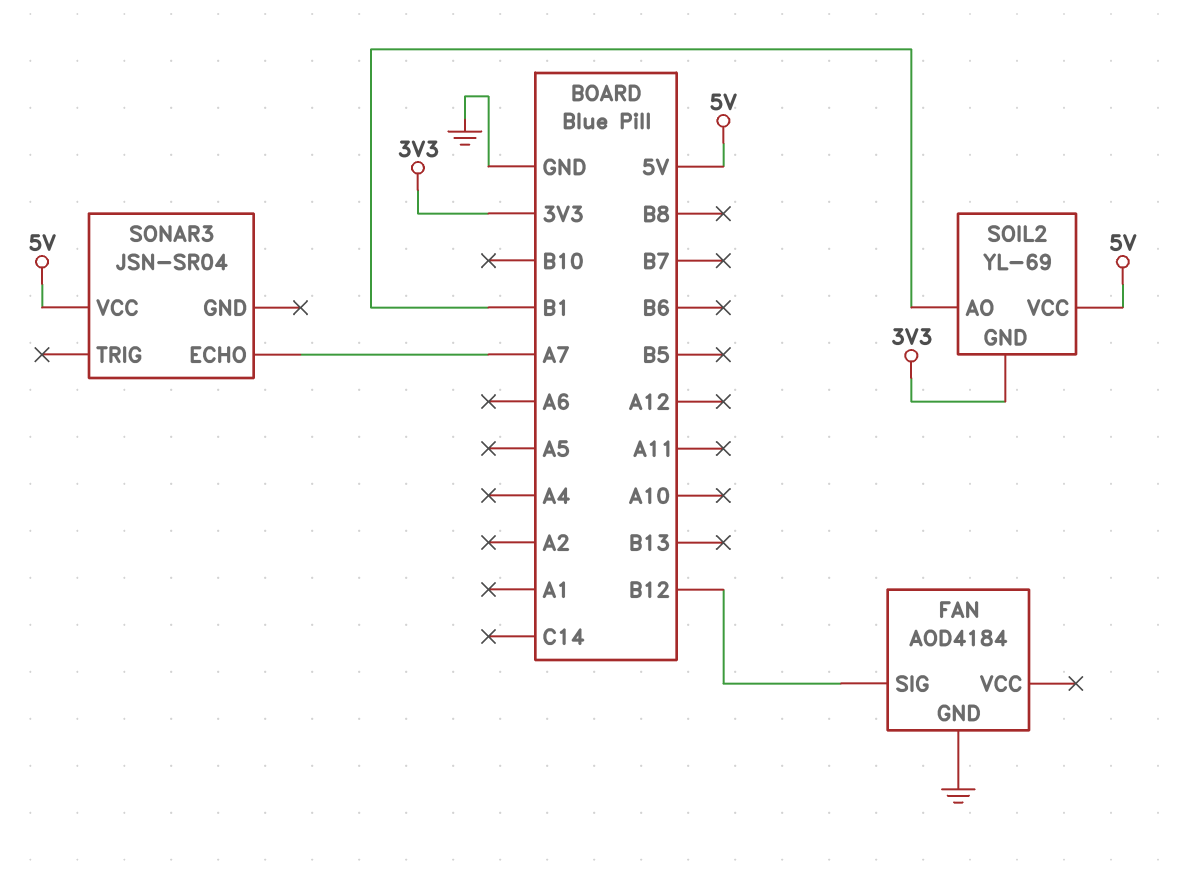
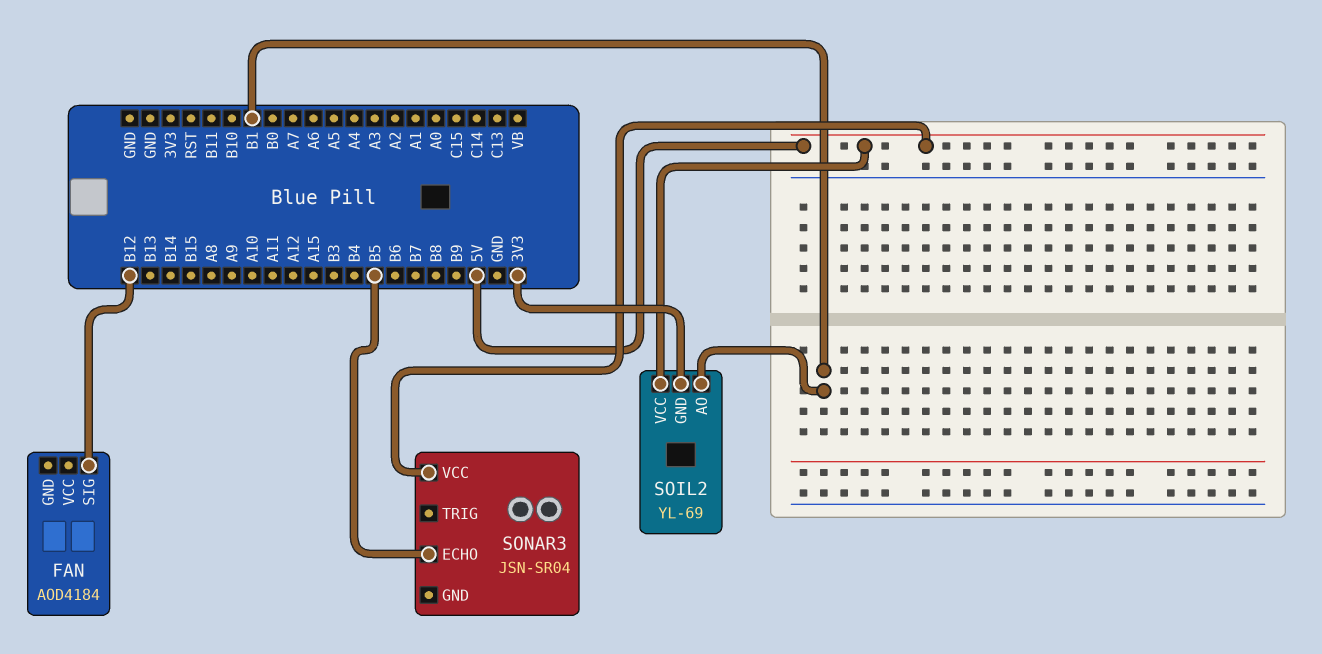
FAN pin GND: GND -> none
SONAR3 pin ECHO: A7 -> B5

